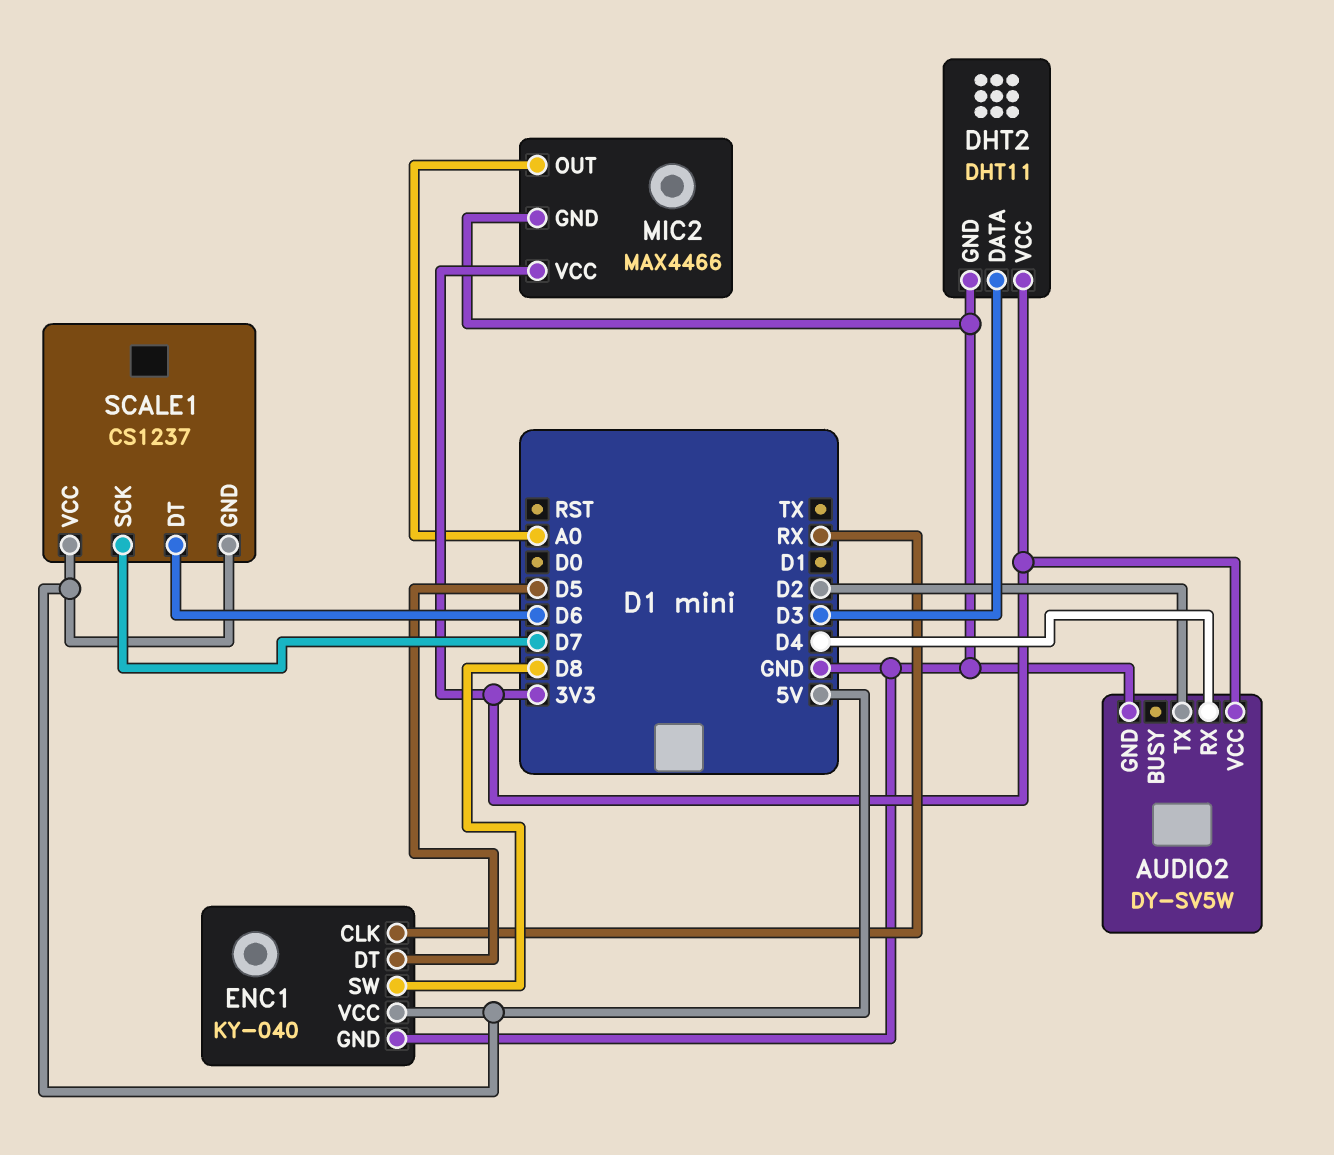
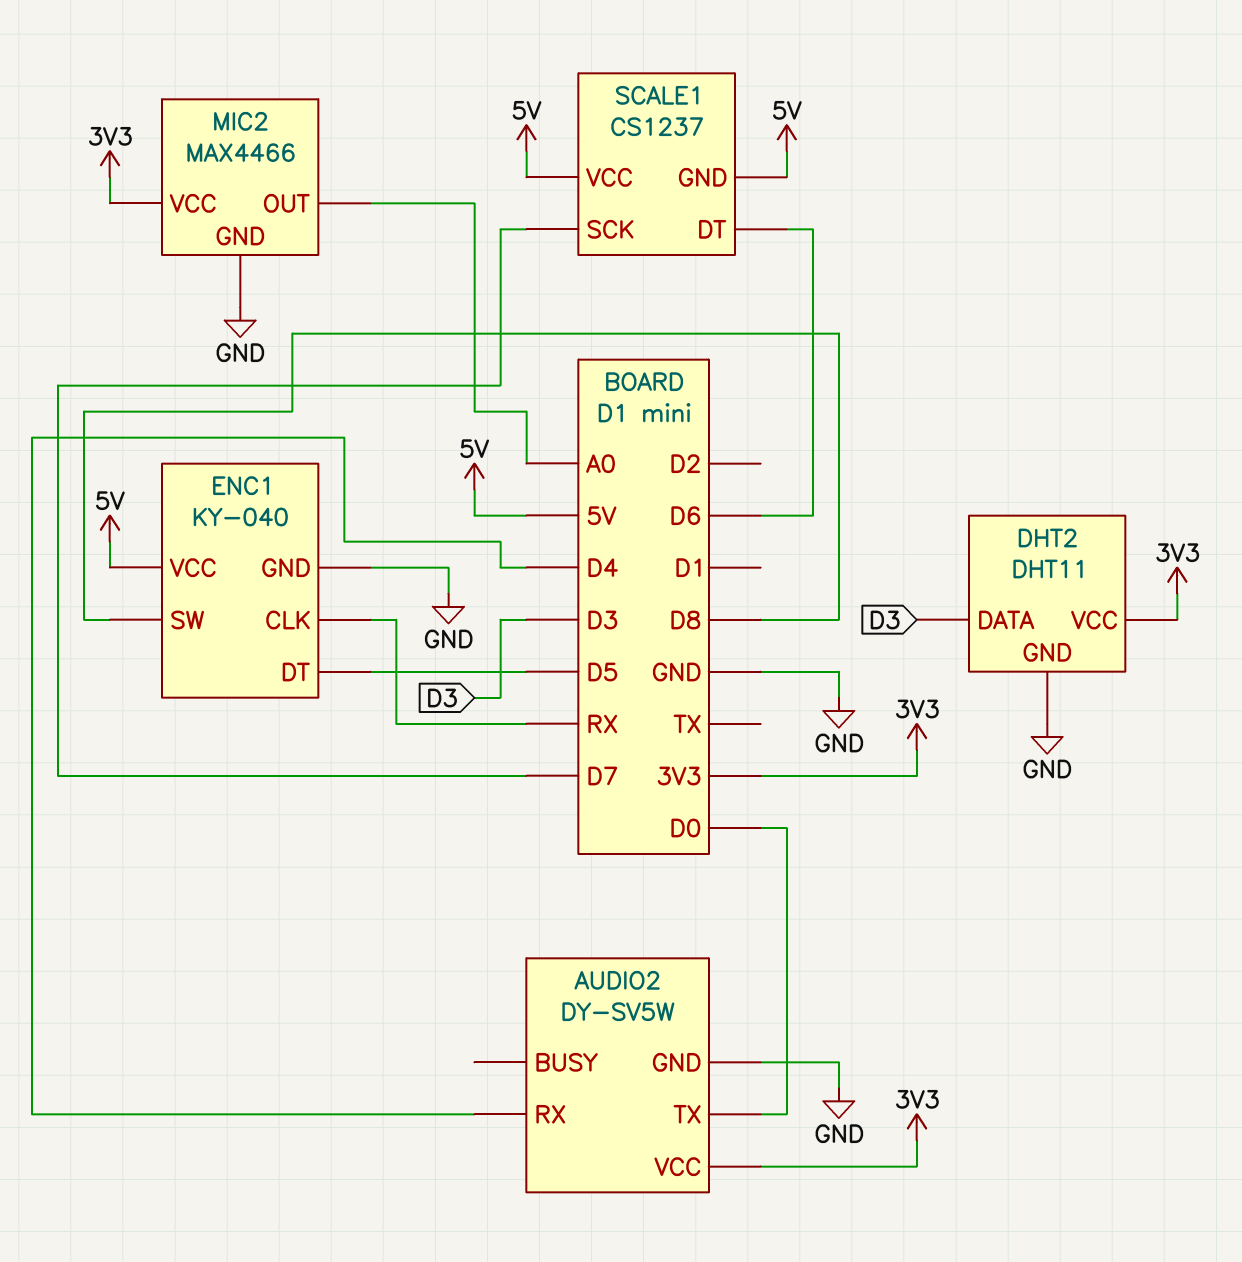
AUDIO2 pin TX: D2 -> D0

